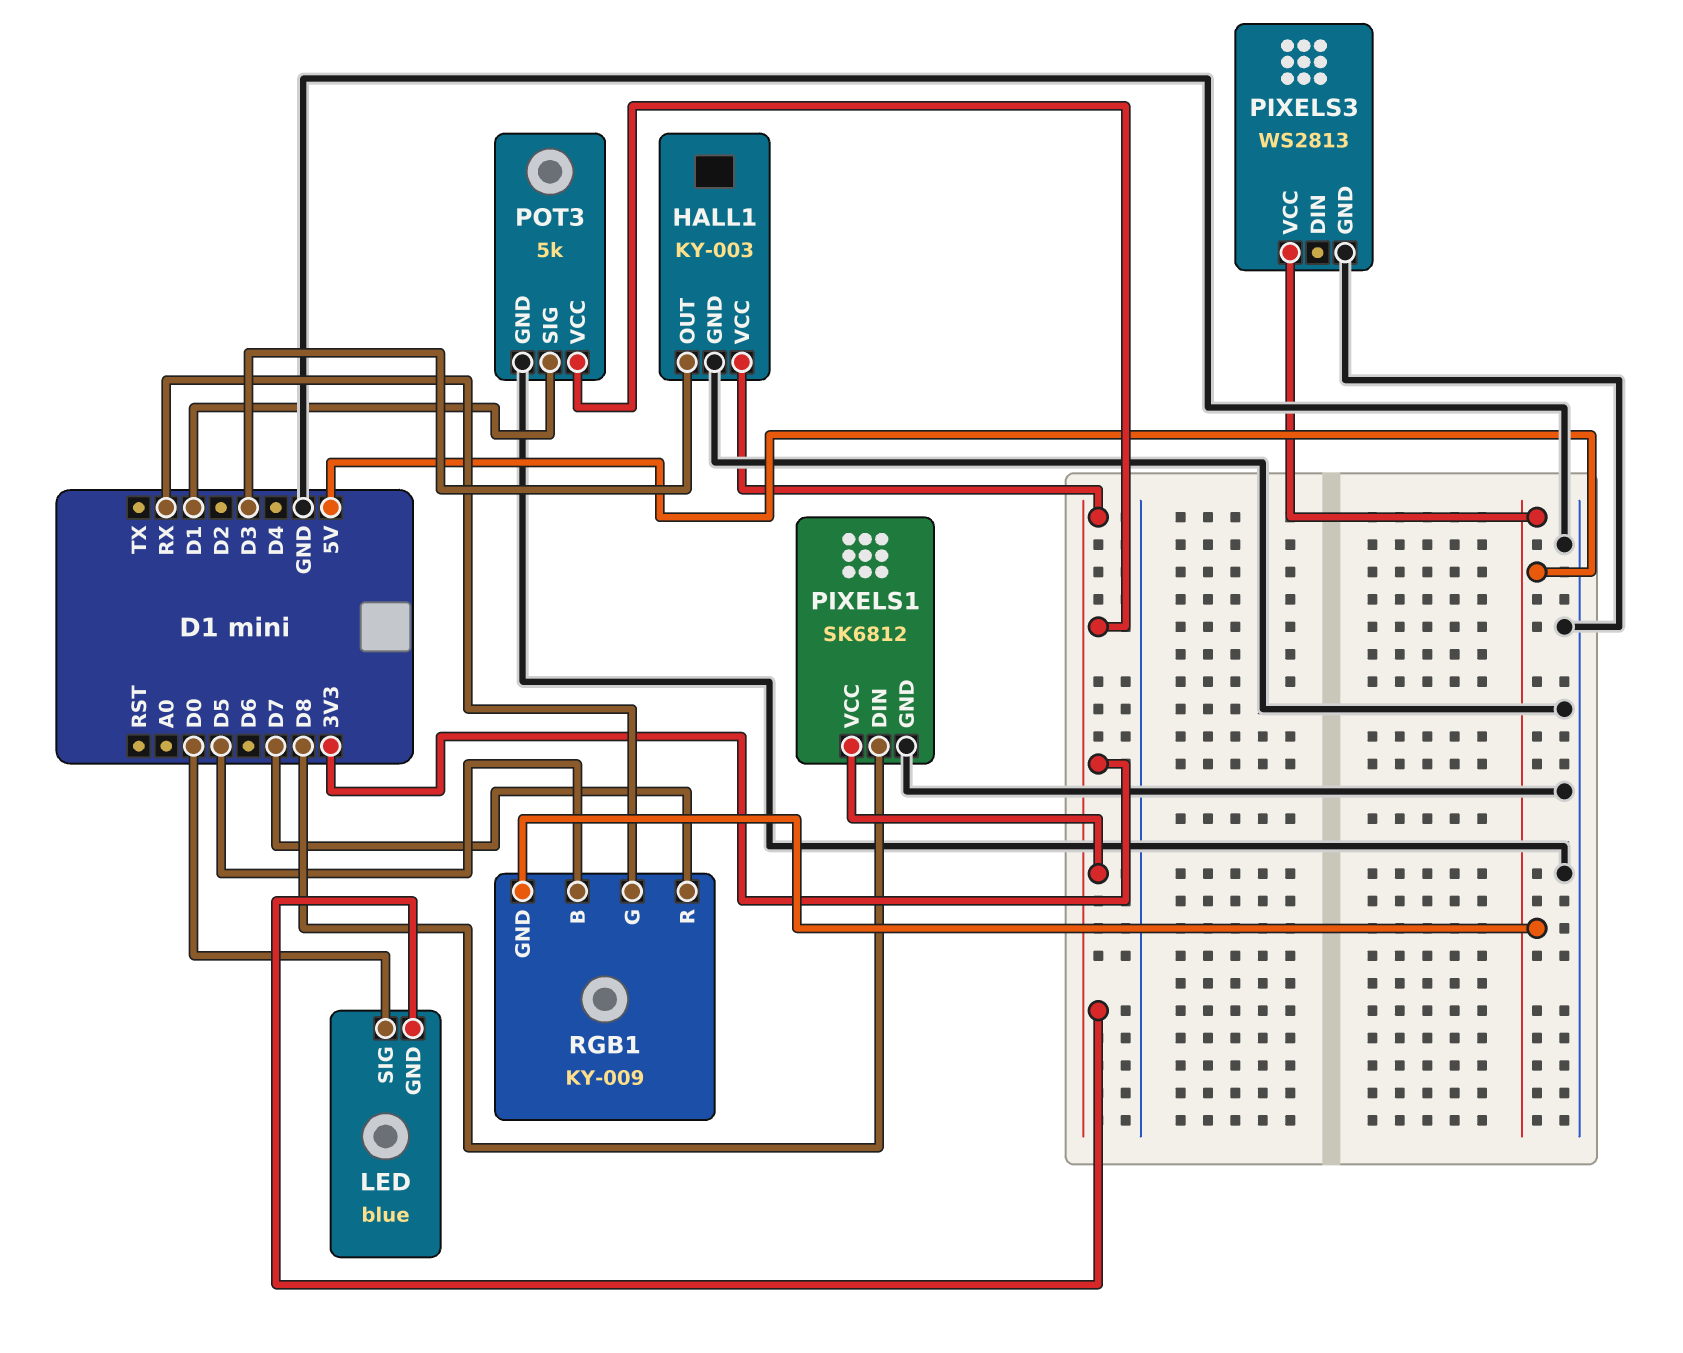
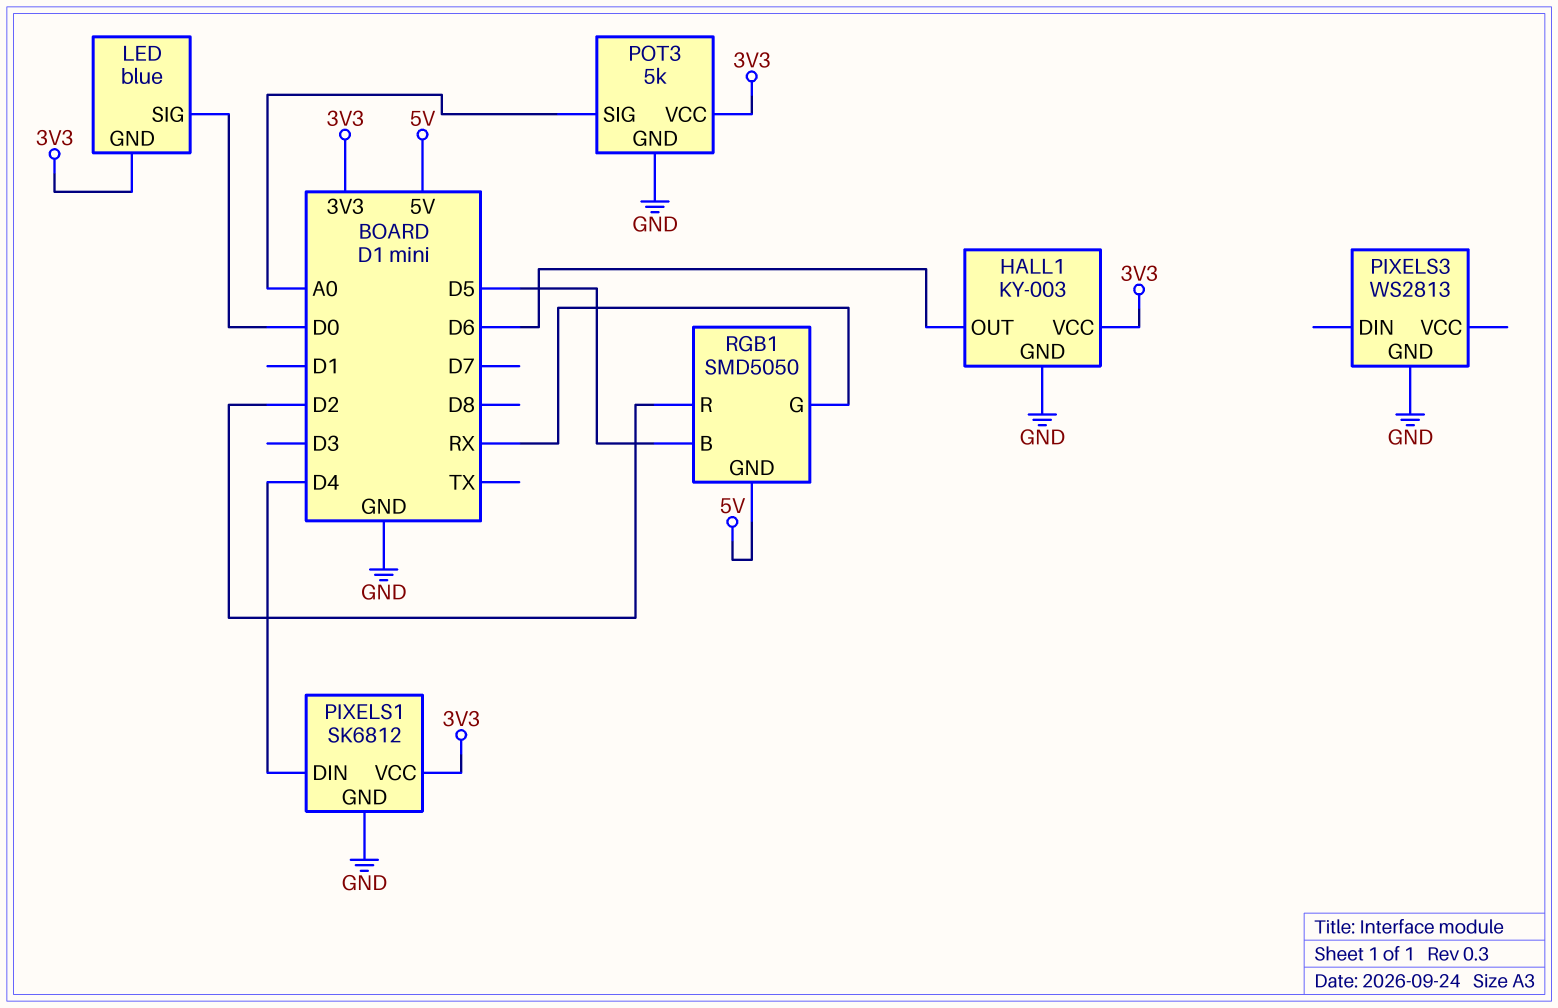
HALL1 pin OUT: D3 -> D6
PIXELS1 pin DIN: D8 -> D4
PIXELS3 pin VCC: 5V -> none
POT3 pin SIG: D1 -> A0
RGB1: KY-009 -> SMD5050
RGB1 pin R: D7 -> D2

